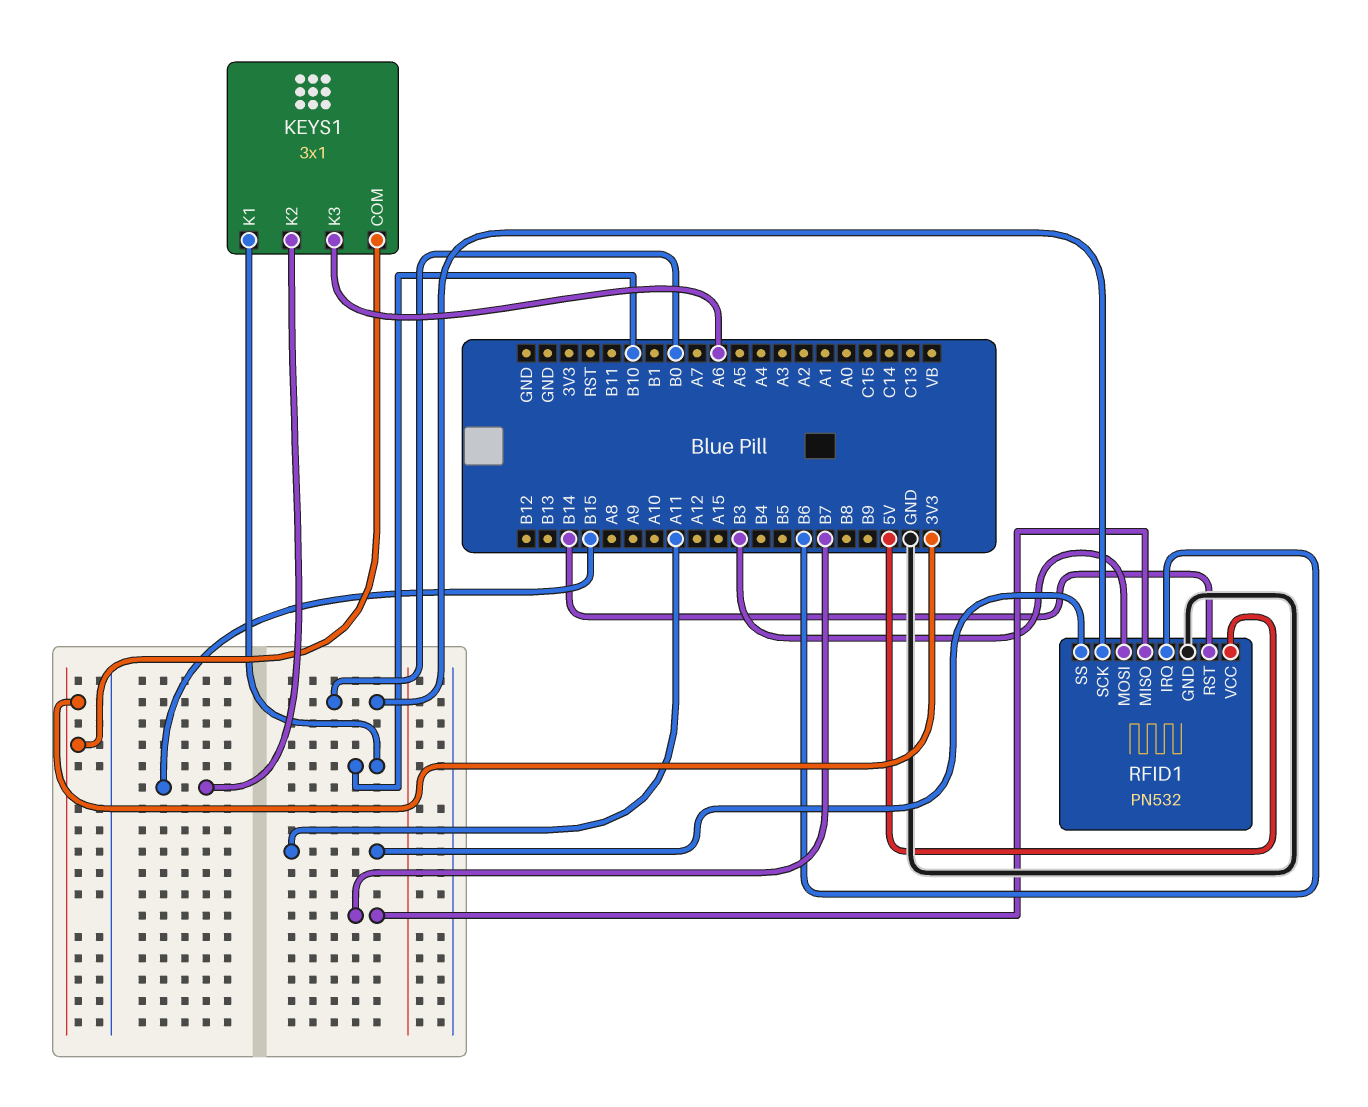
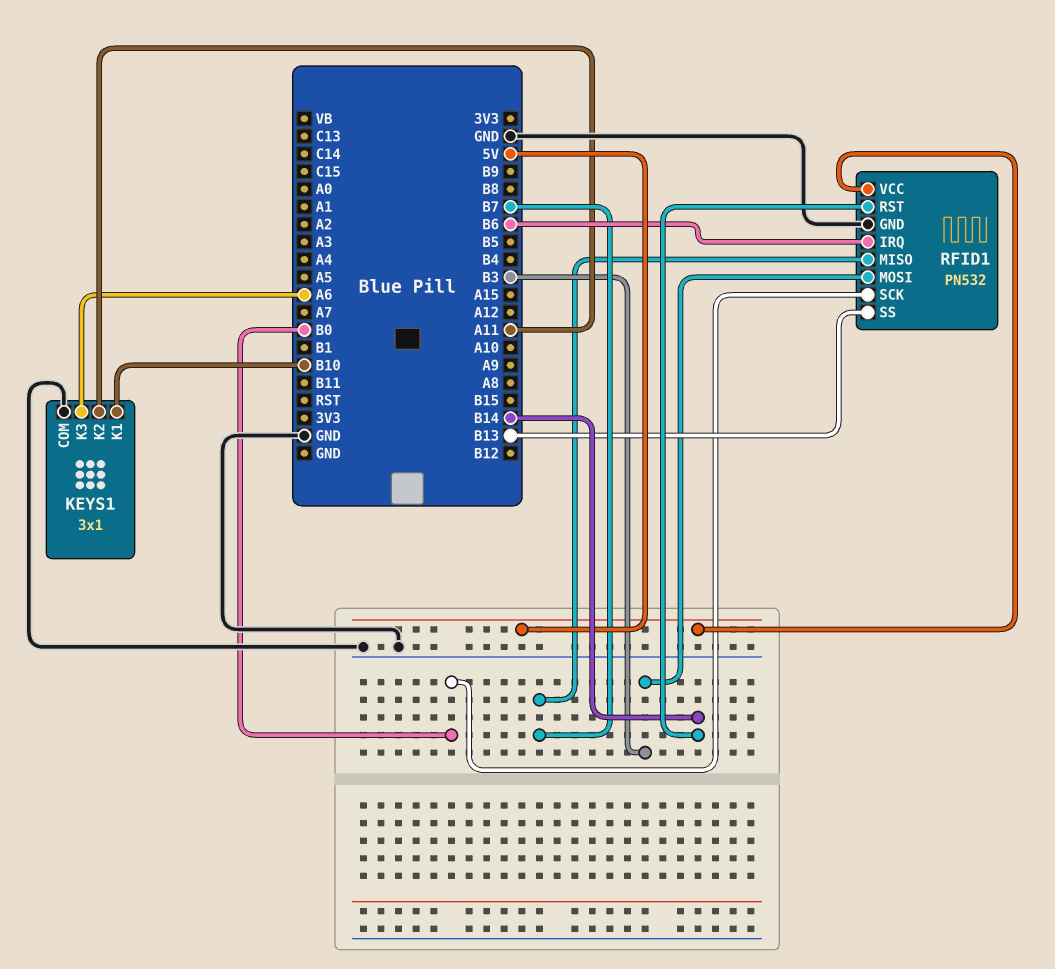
KEYS1 pin COM: 3V3 -> GND
KEYS1 pin K2: B15 -> A11
RFID1 pin SS: A11 -> B13

